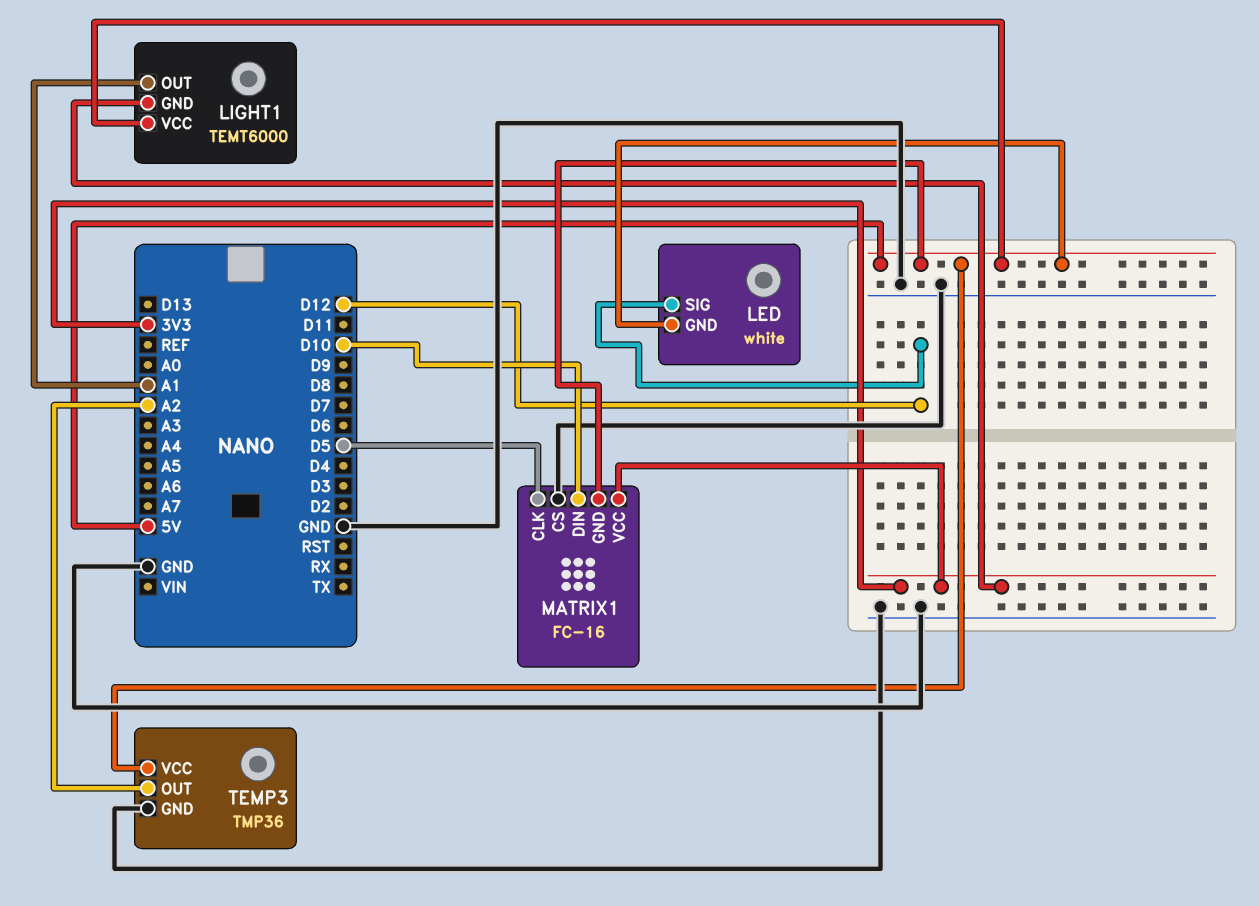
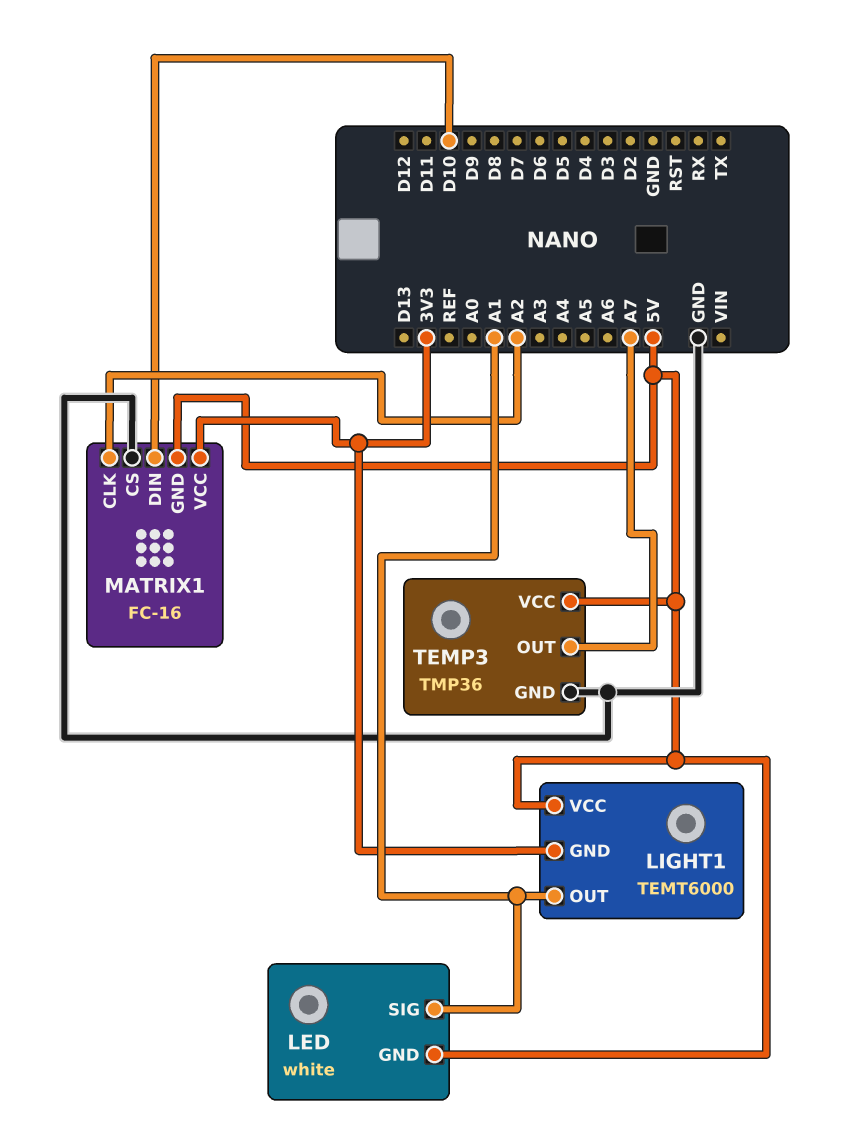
LED pin SIG: D12 -> A1
MATRIX1 pin CLK: D5 -> A2
TEMP3 pin OUT: A2 -> A7

